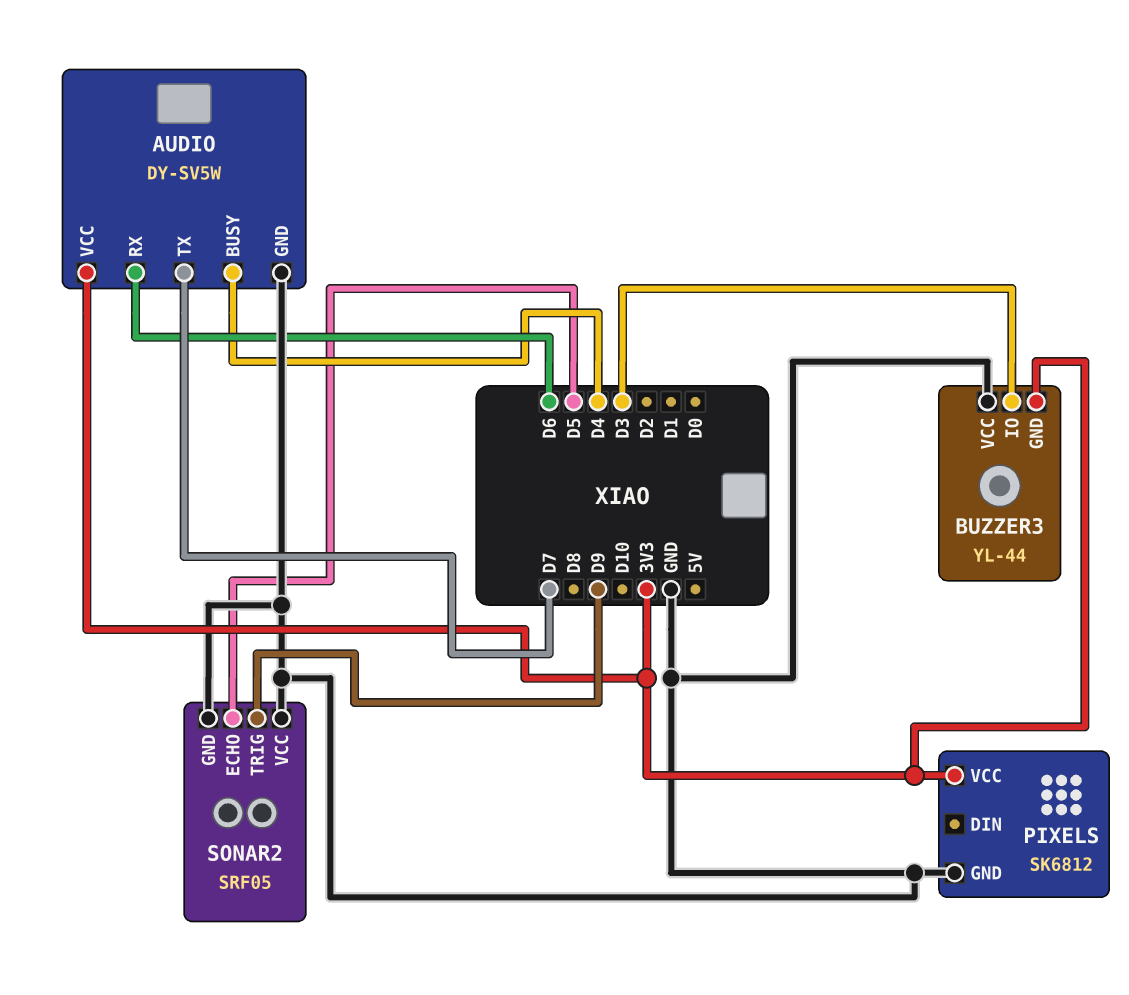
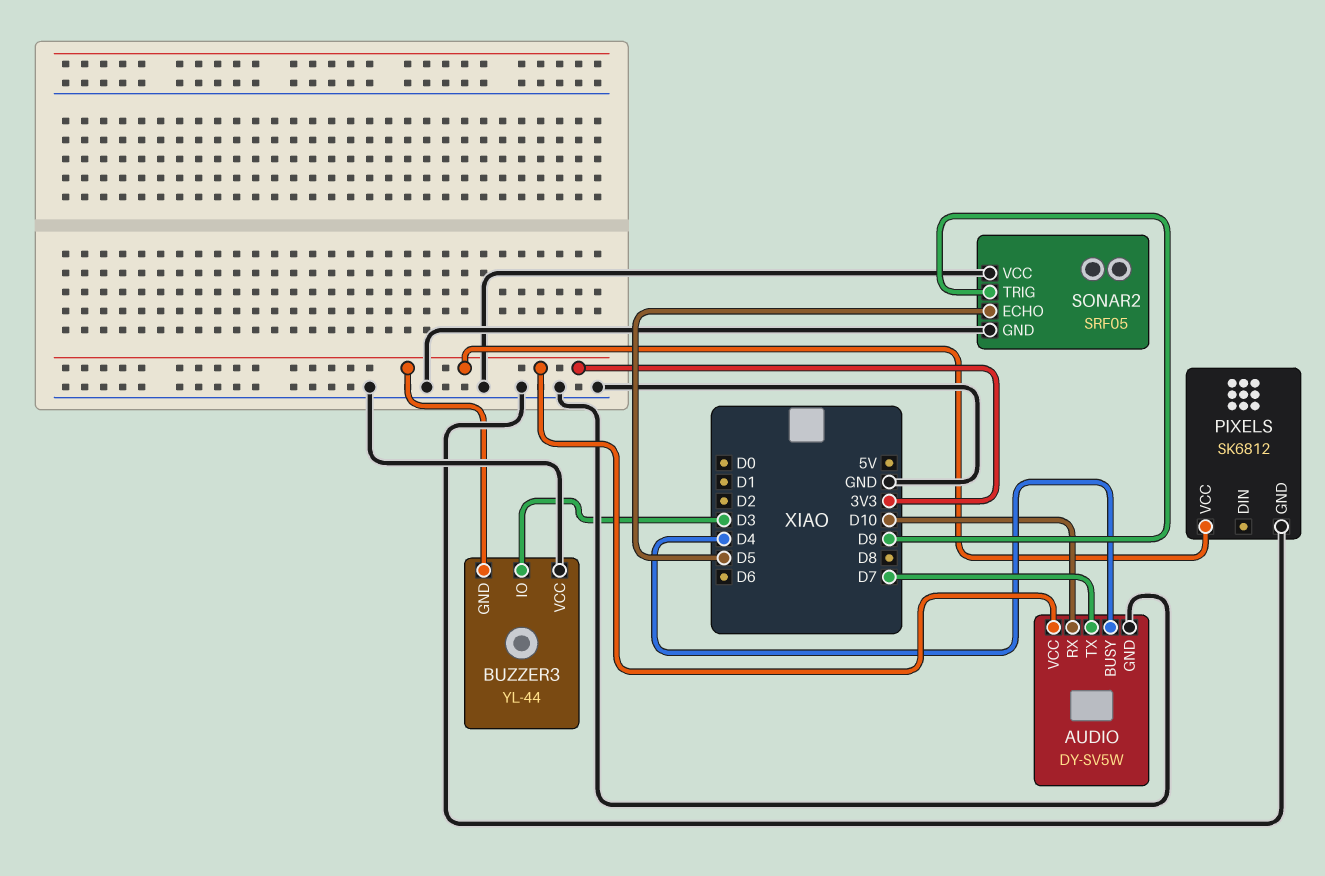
AUDIO pin RX: D6 -> D10

